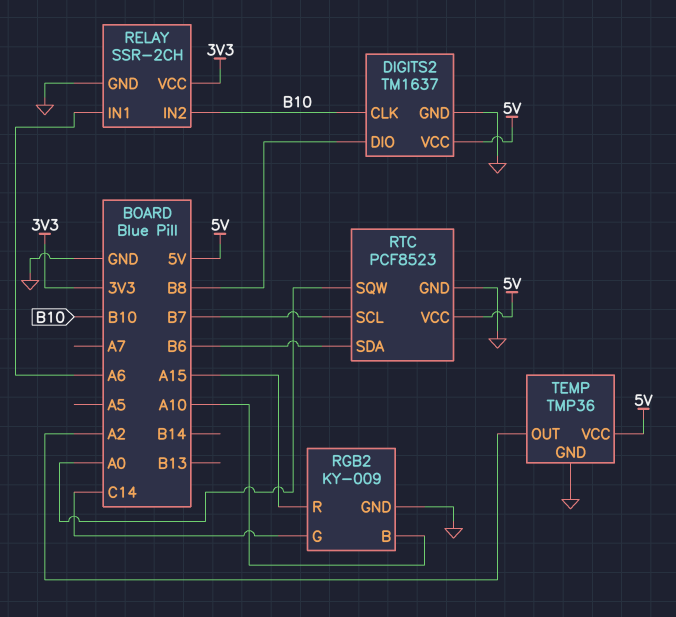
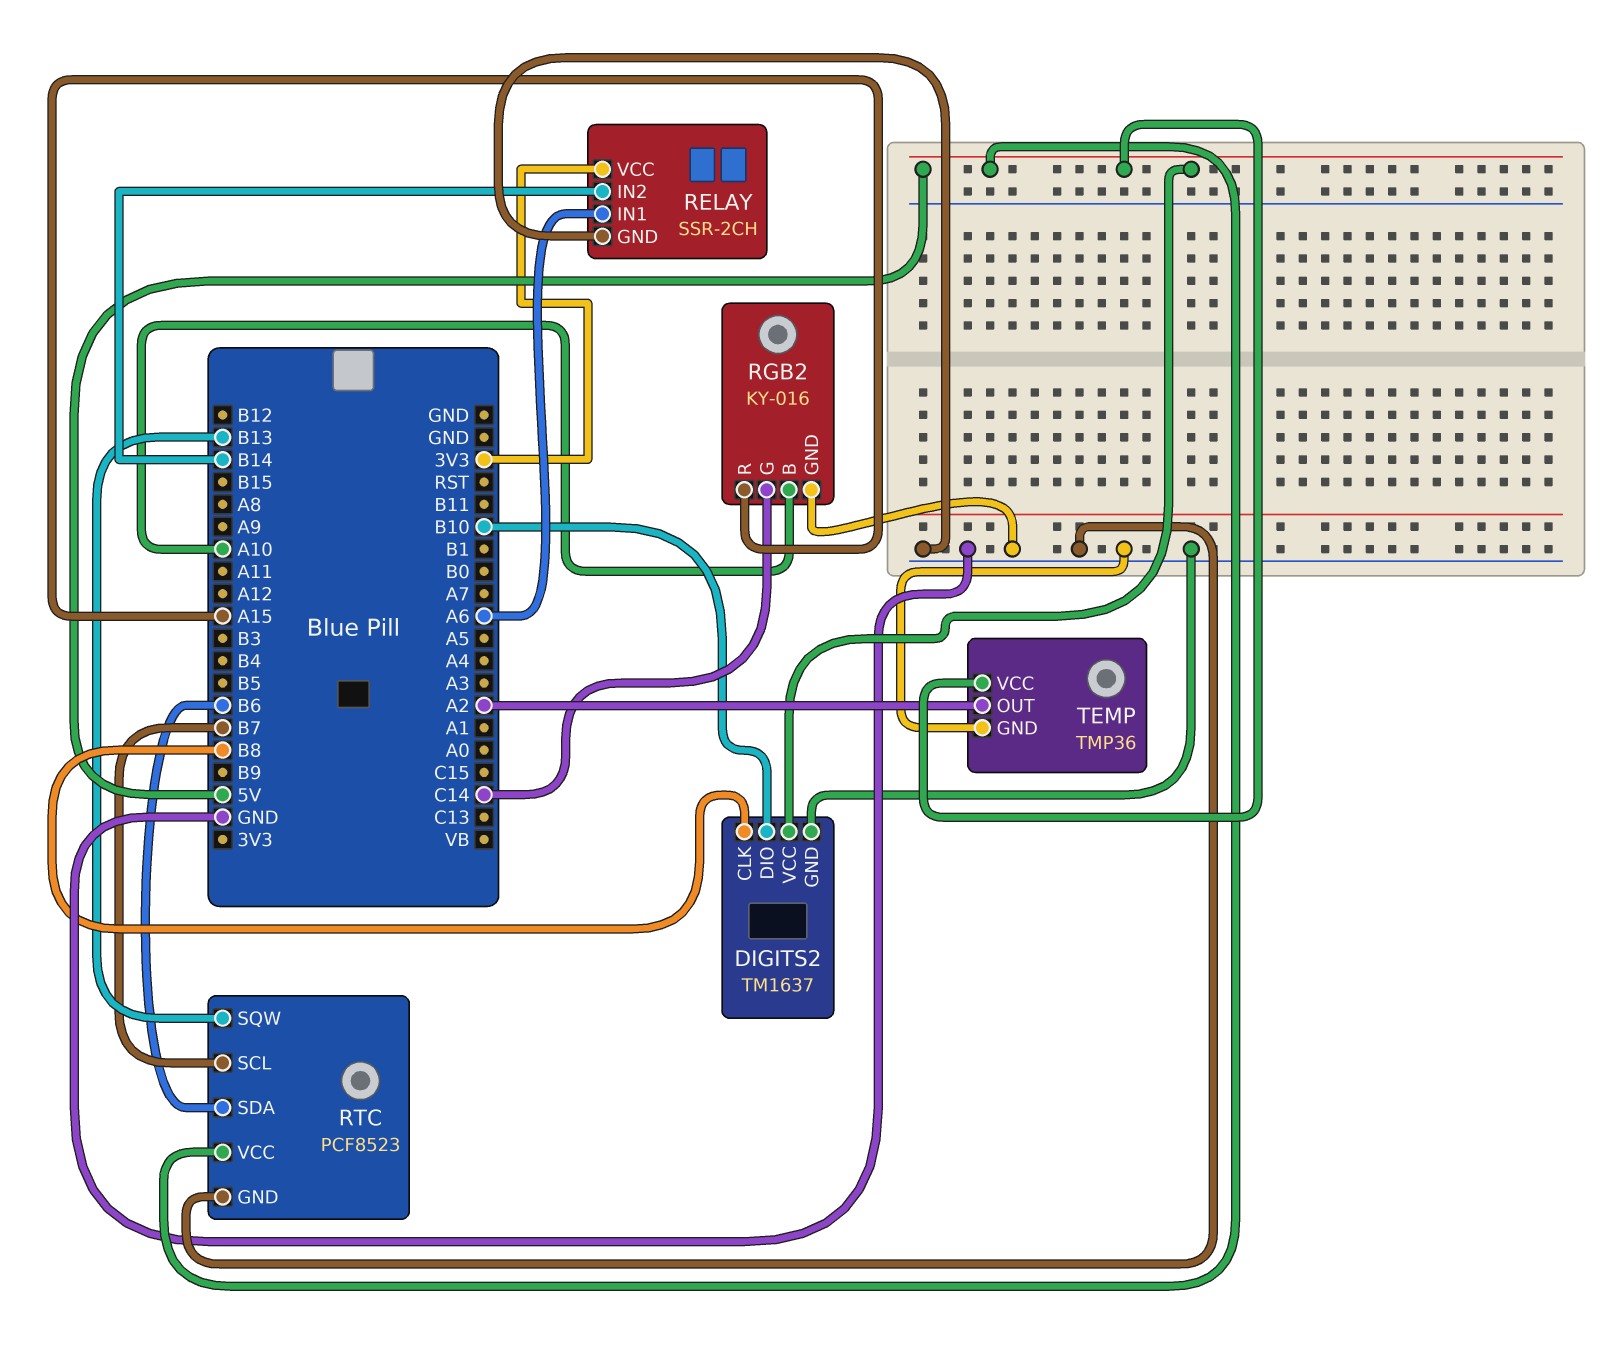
DIGITS2 pin CLK: B10 -> B8
DIGITS2 pin DIO: B8 -> B10
RELAY pin IN2: B10 -> B14
RGB2: KY-009 -> KY-016
RTC pin SQW: A0 -> B13

